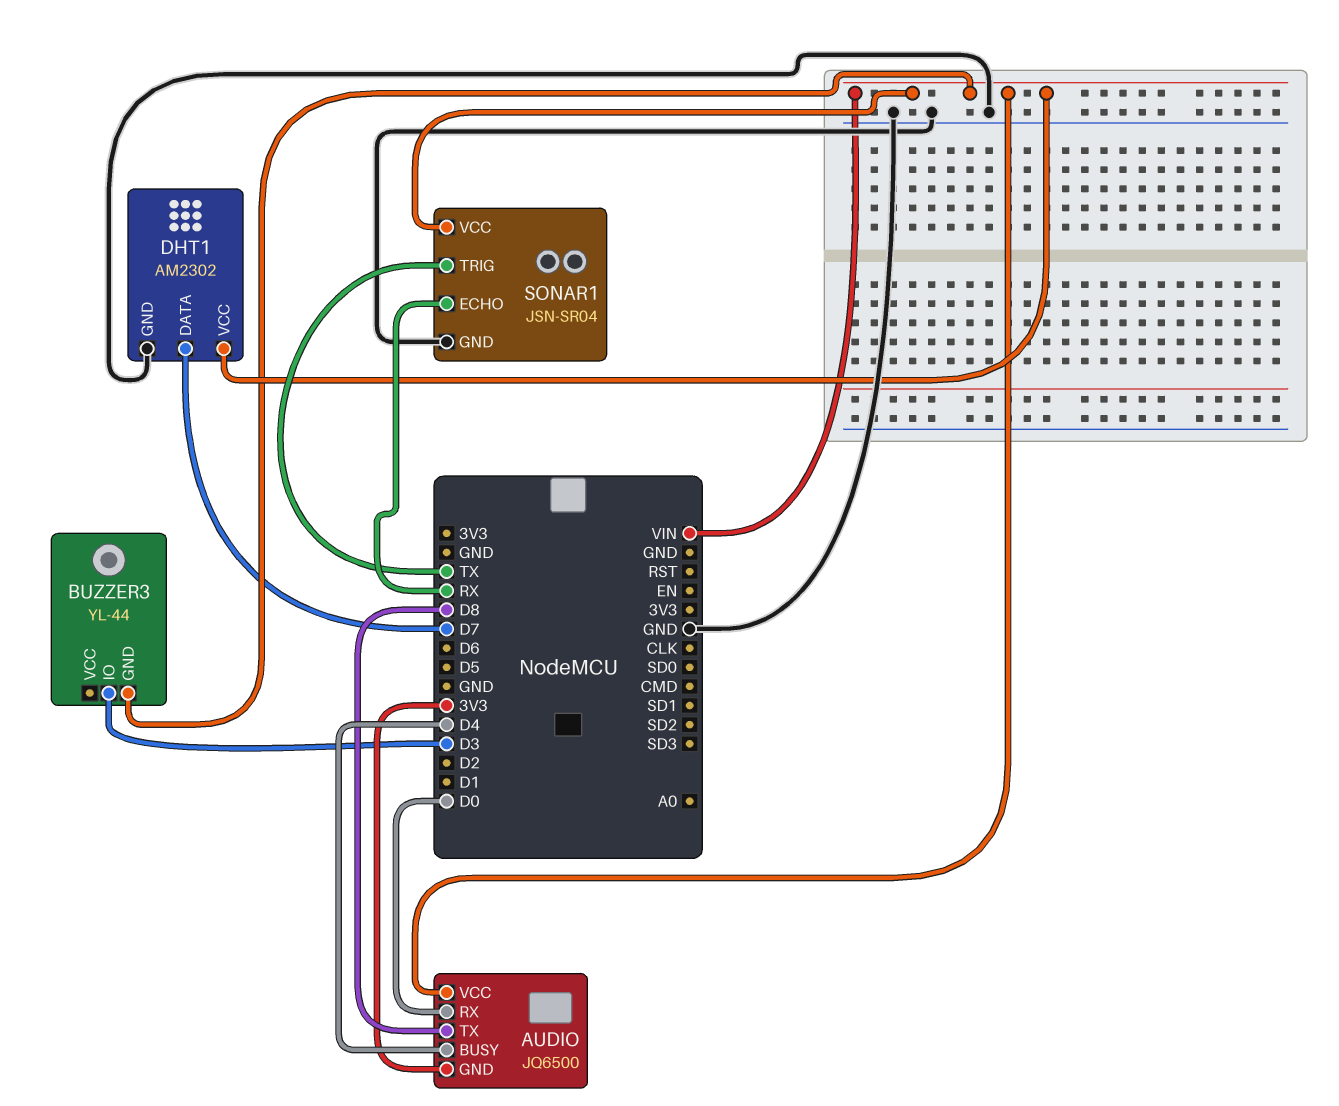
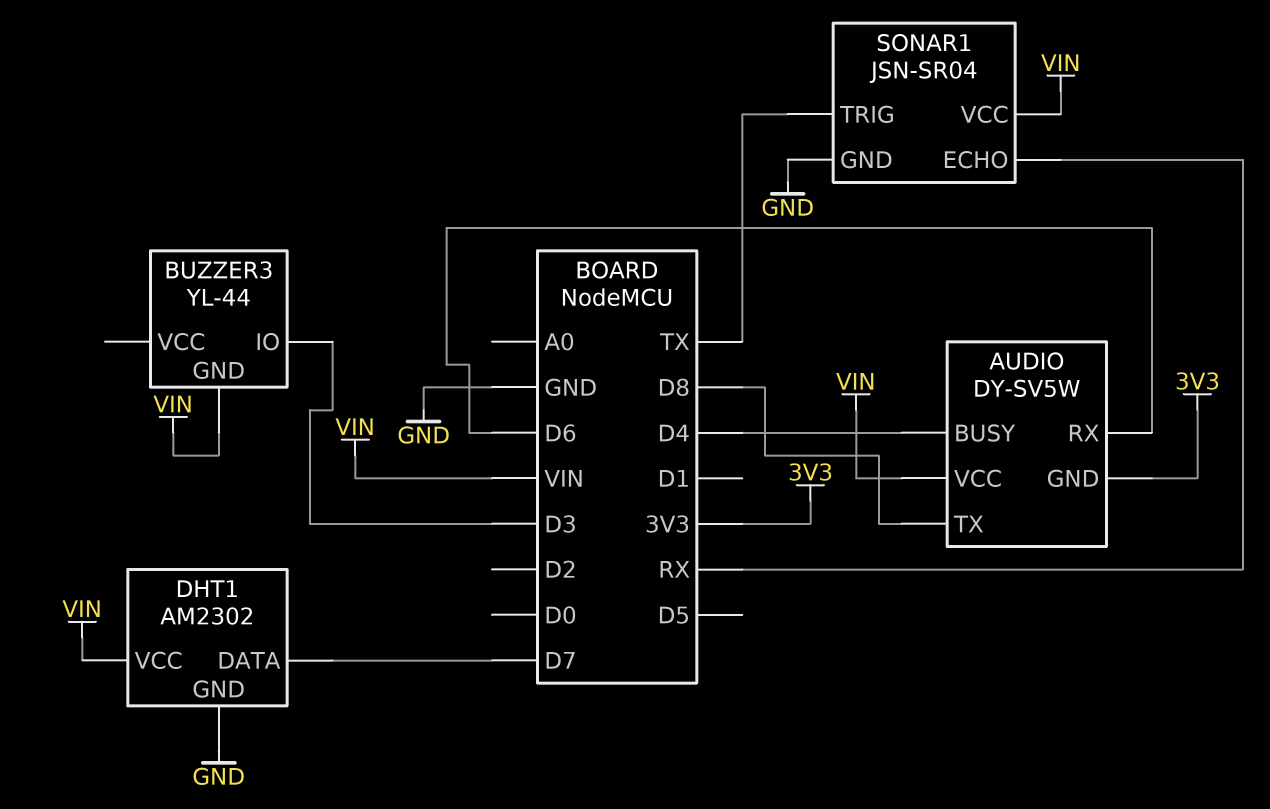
AUDIO: JQ6500 -> DY-SV5W
AUDIO pin RX: D0 -> D6

